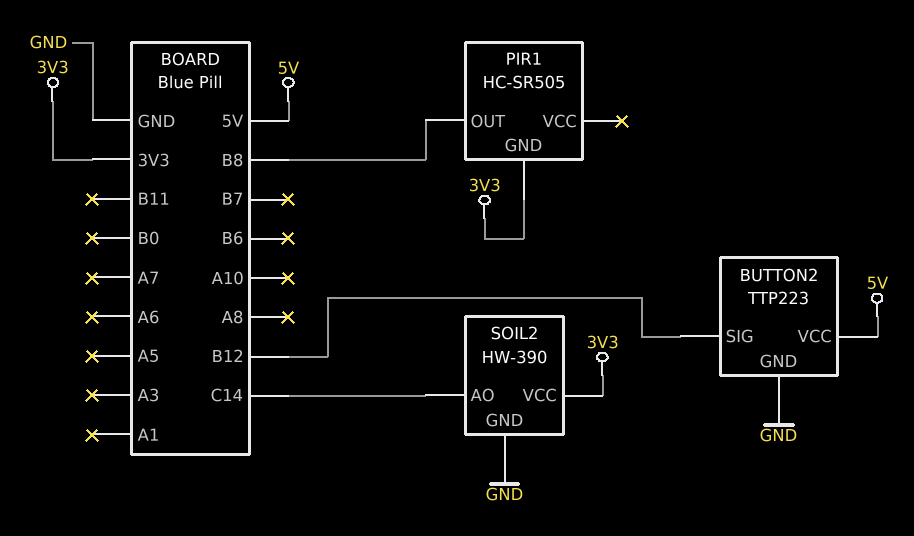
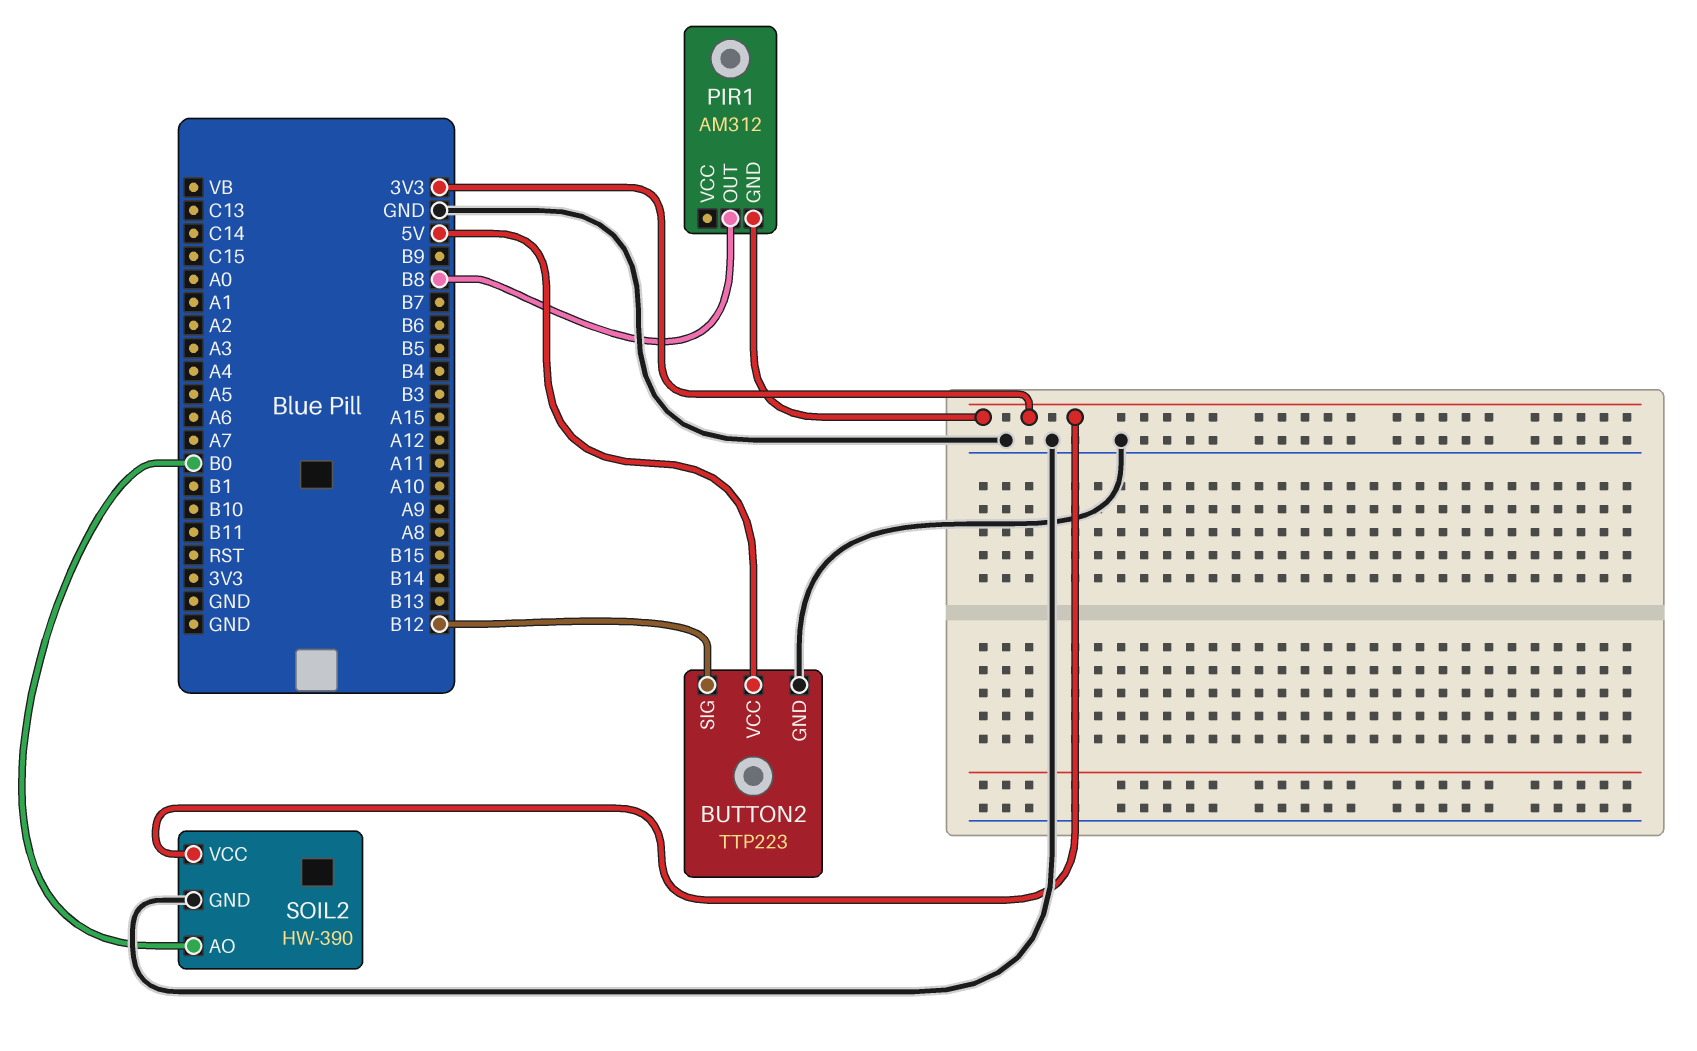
PIR1: HC-SR505 -> AM312
SOIL2 pin AO: C14 -> B0

